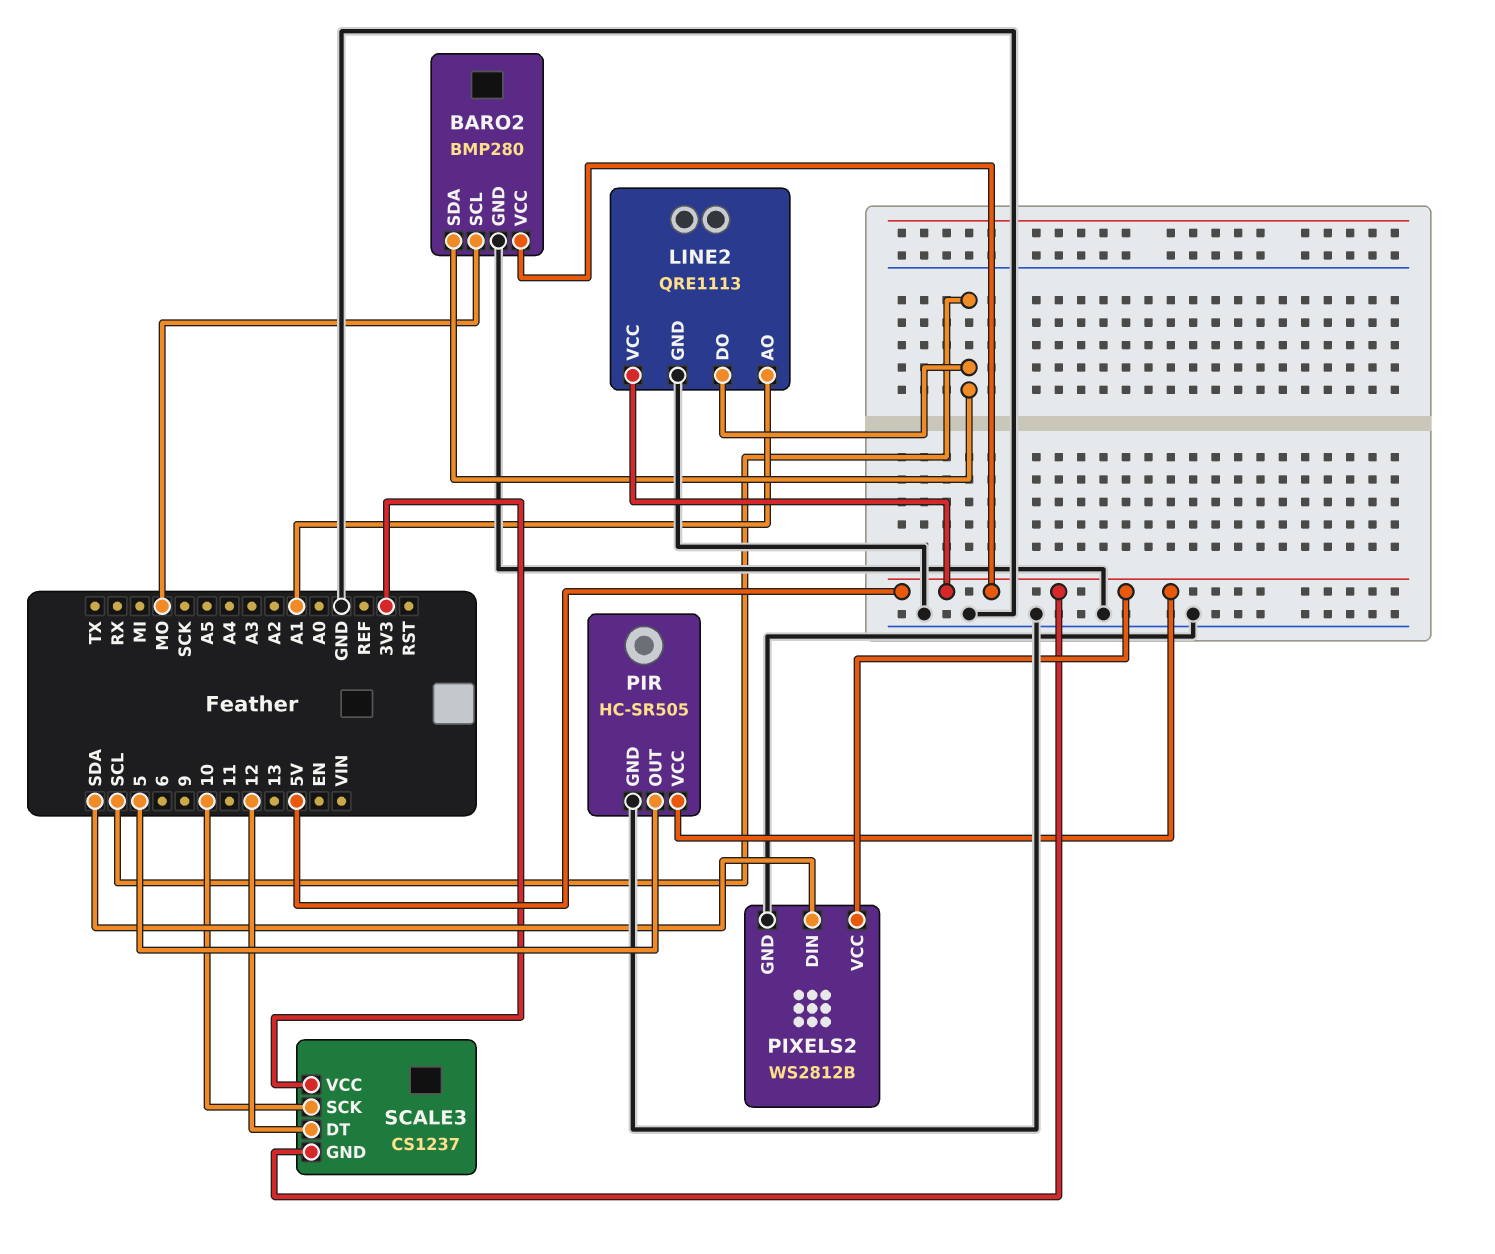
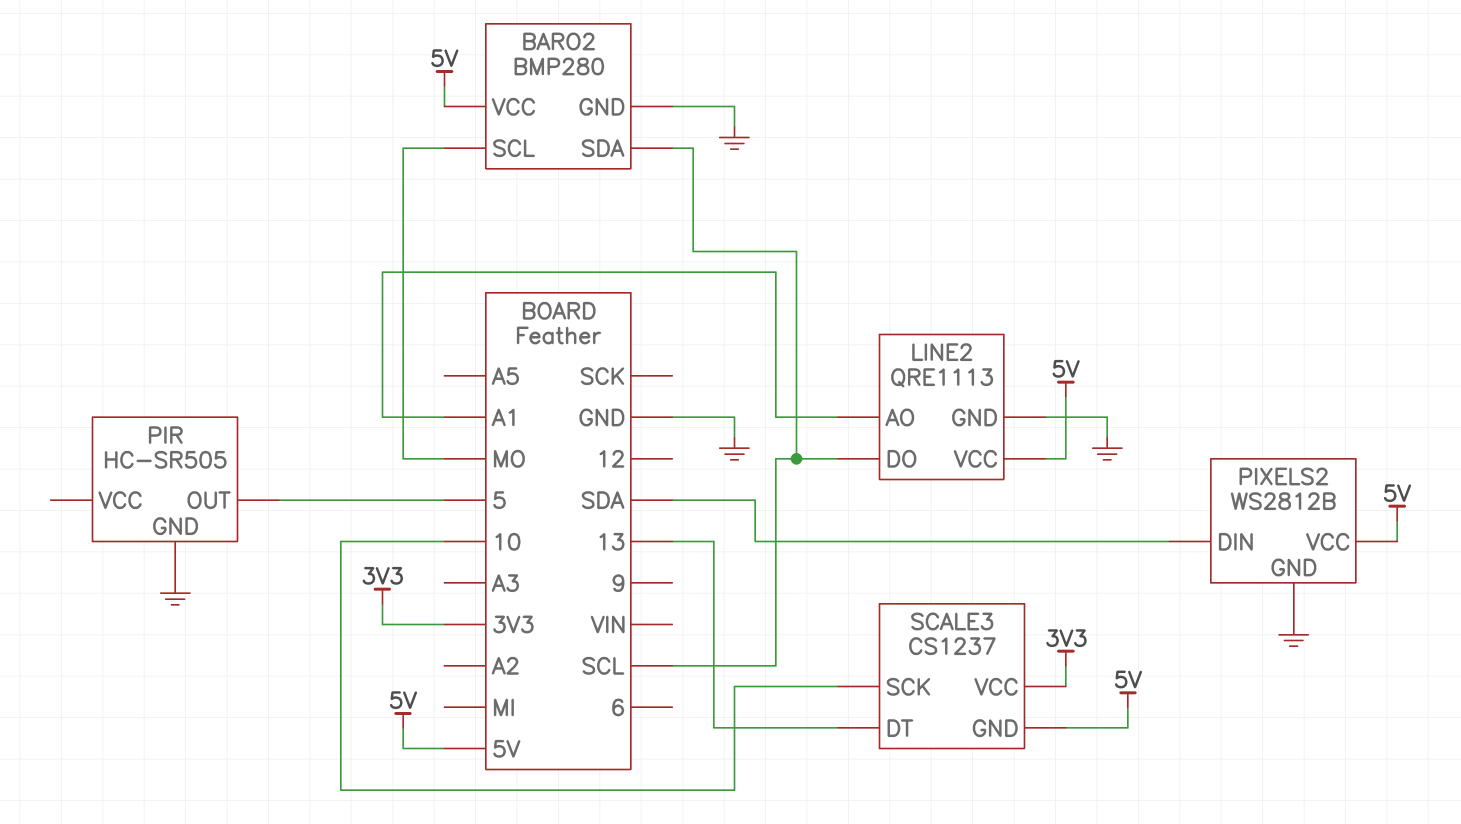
PIR pin VCC: 5V -> none
SCALE3 pin DT: 12 -> 13

